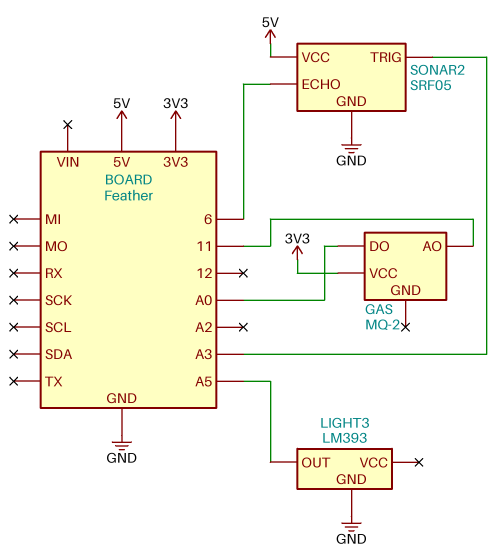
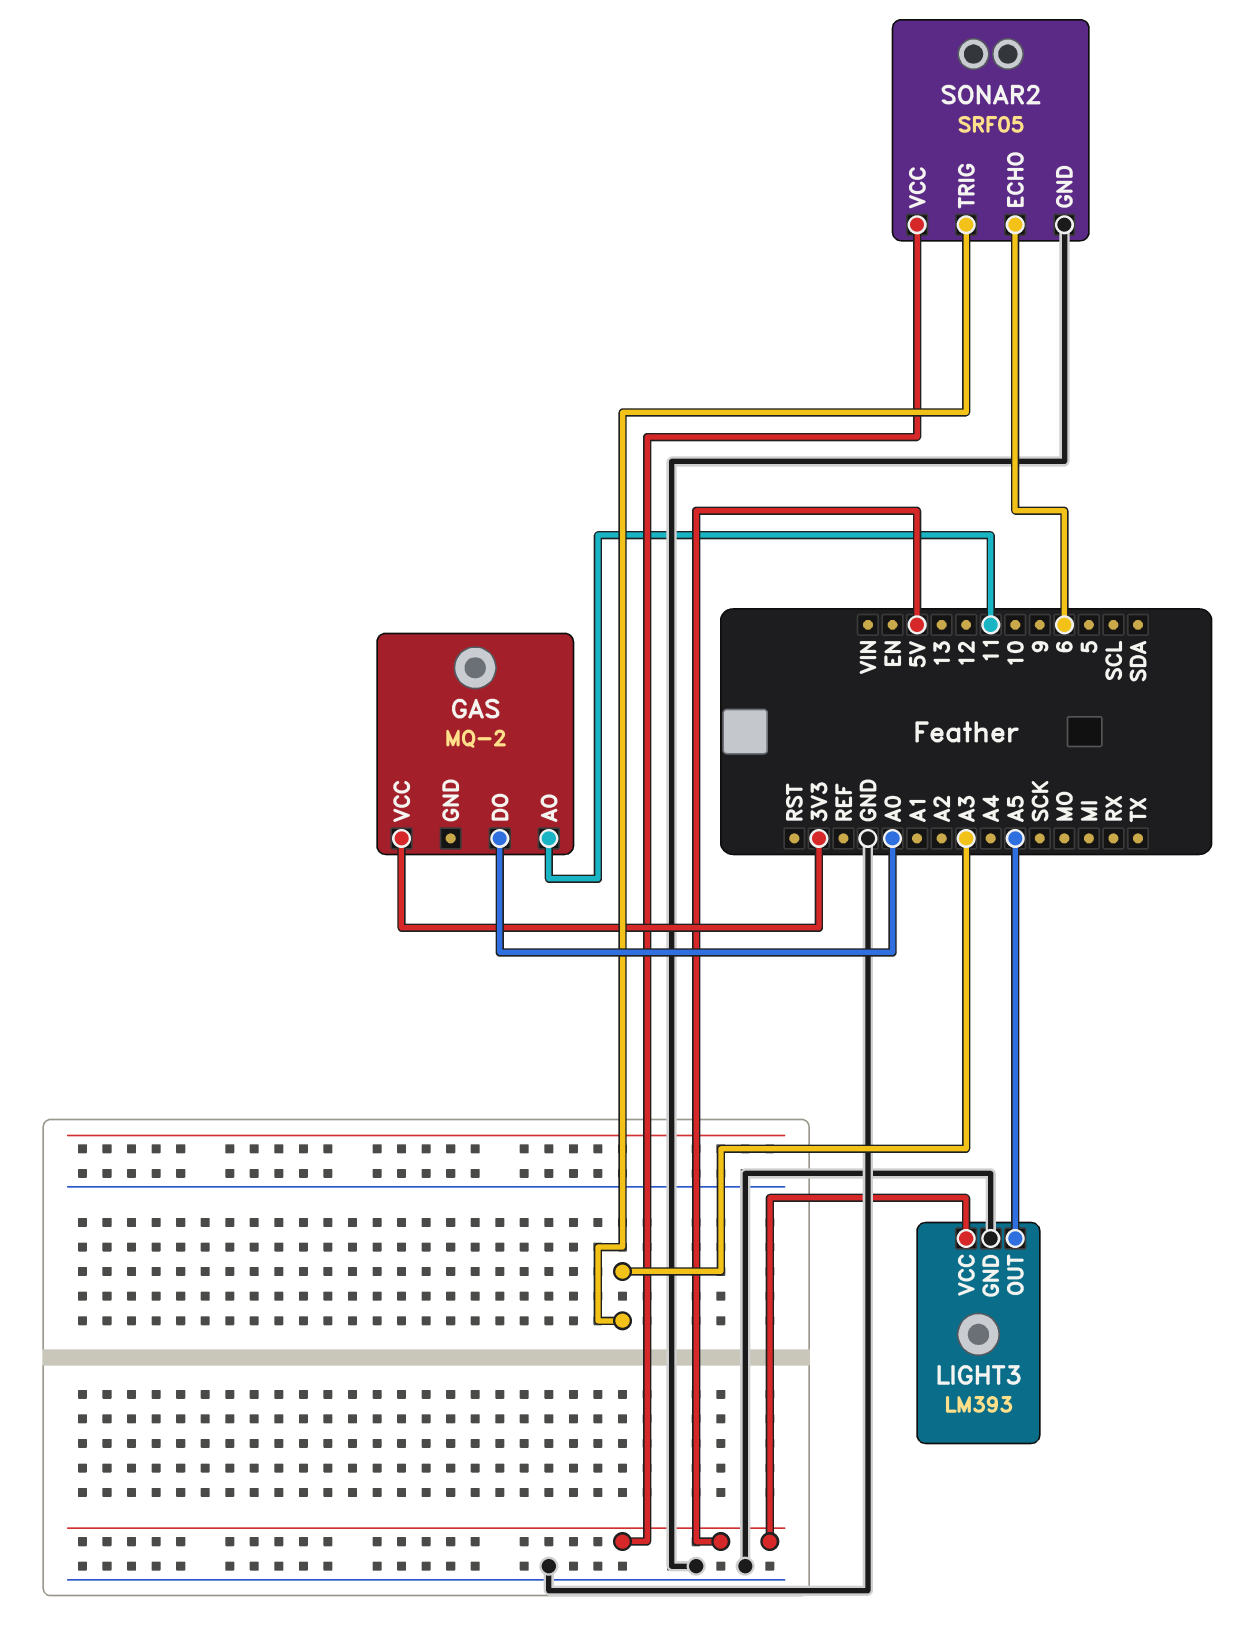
LIGHT3 pin VCC: none -> 5V

